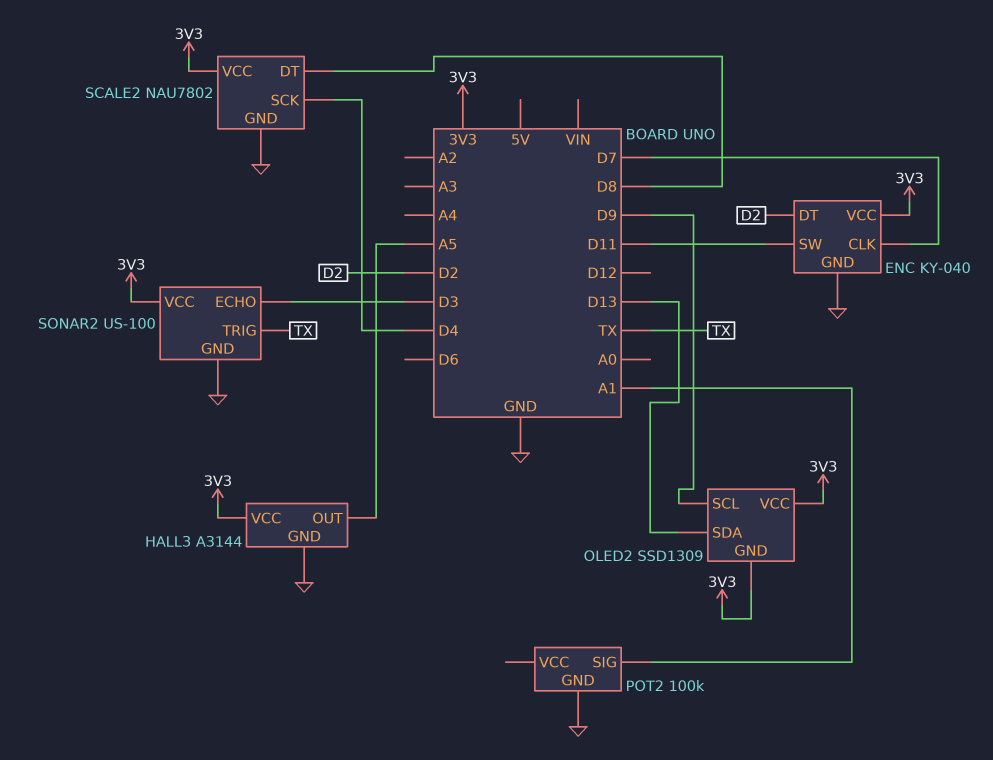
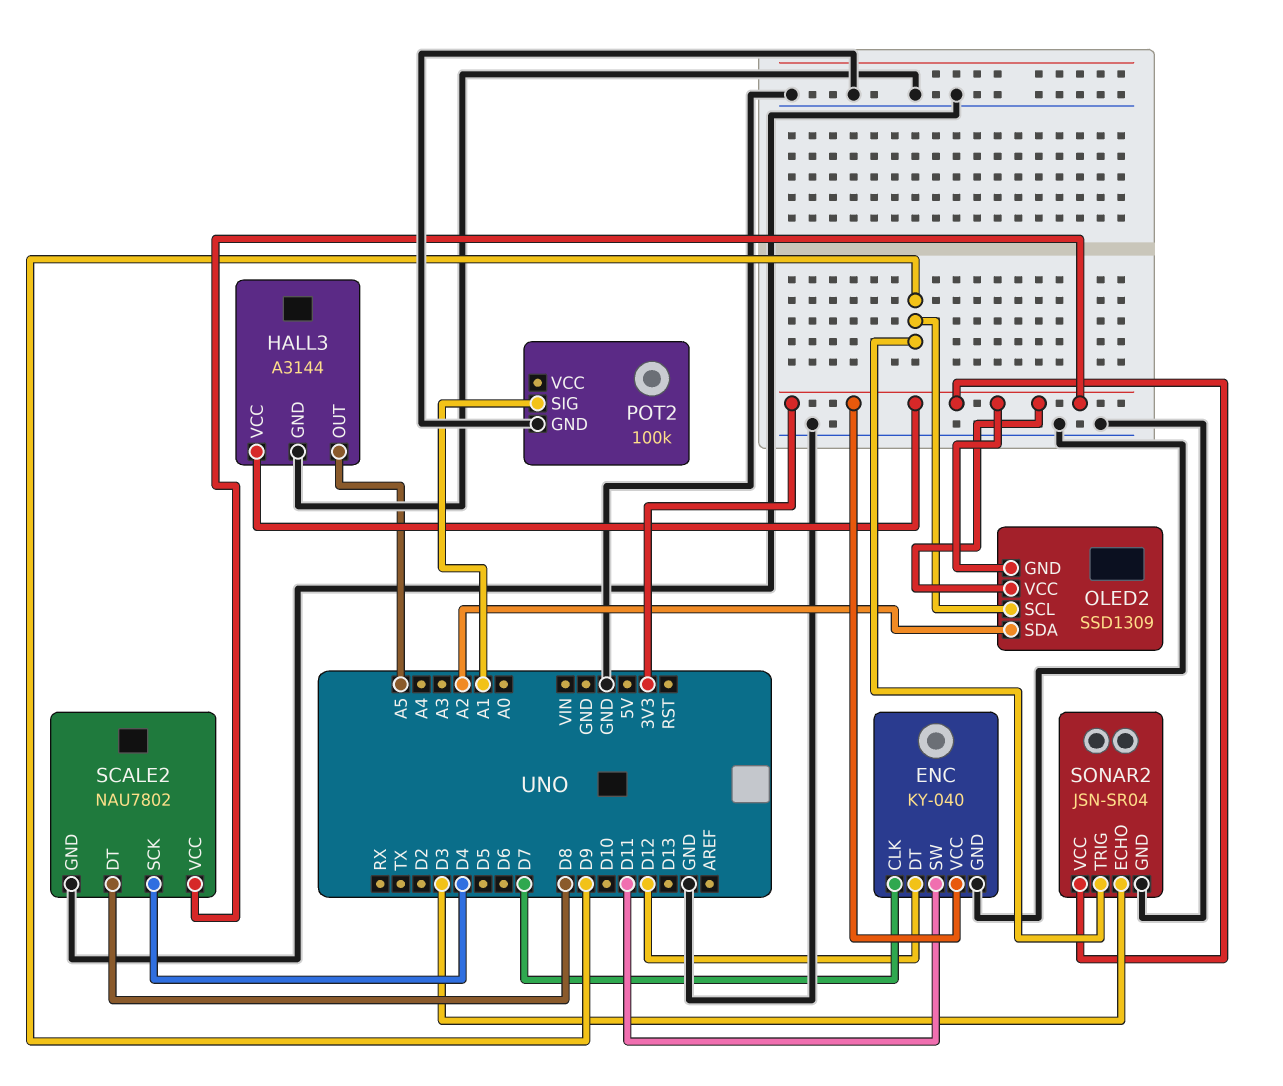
ENC pin DT: D2 -> D12
OLED2 pin SDA: D13 -> A2
SONAR2: US-100 -> JSN-SR04
SONAR2 pin TRIG: TX -> D9

